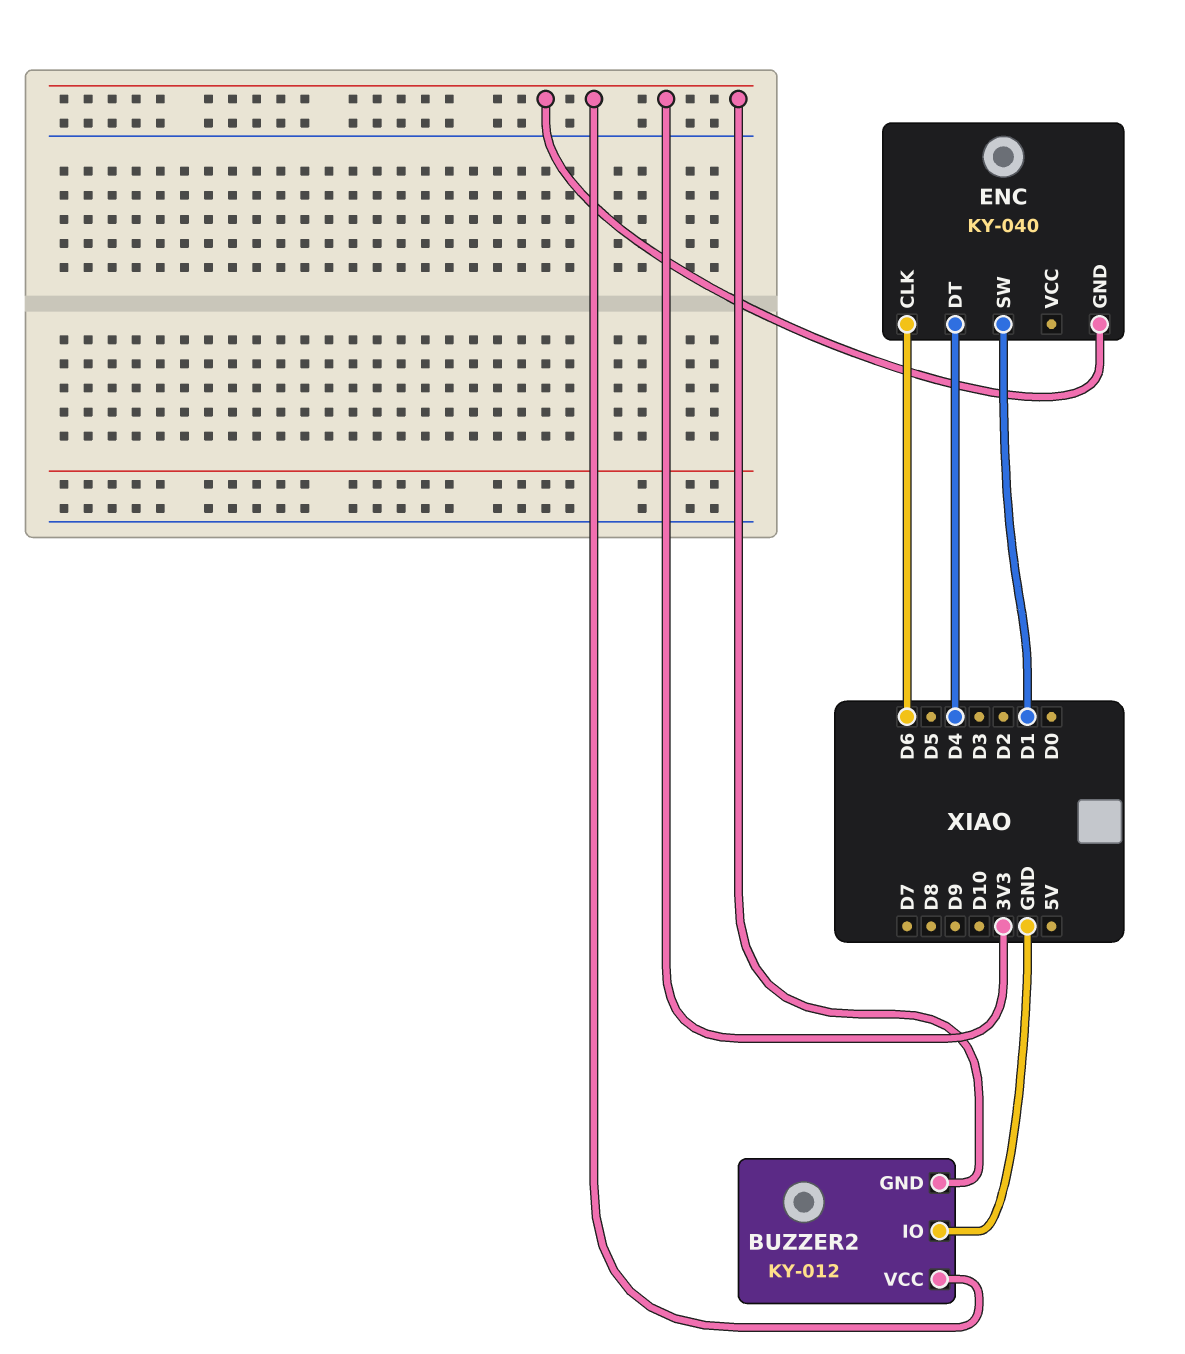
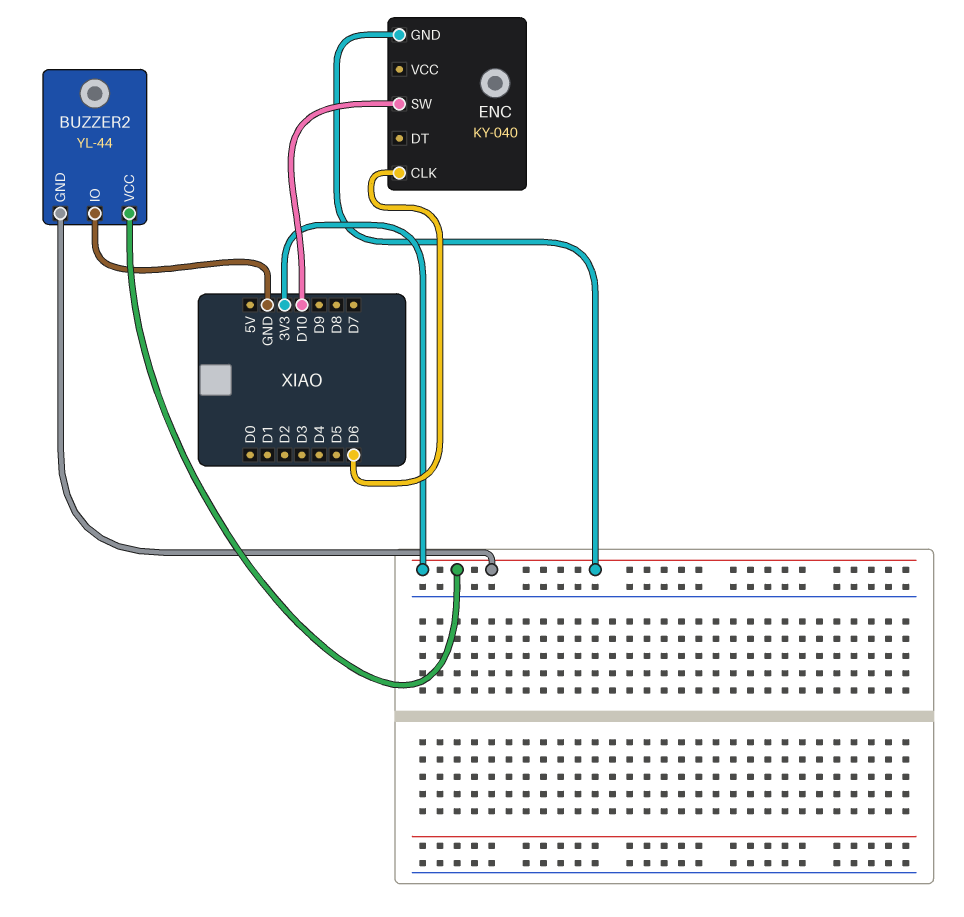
BUZZER2: KY-012 -> YL-44
ENC pin DT: D4 -> none
ENC pin SW: D1 -> D10

